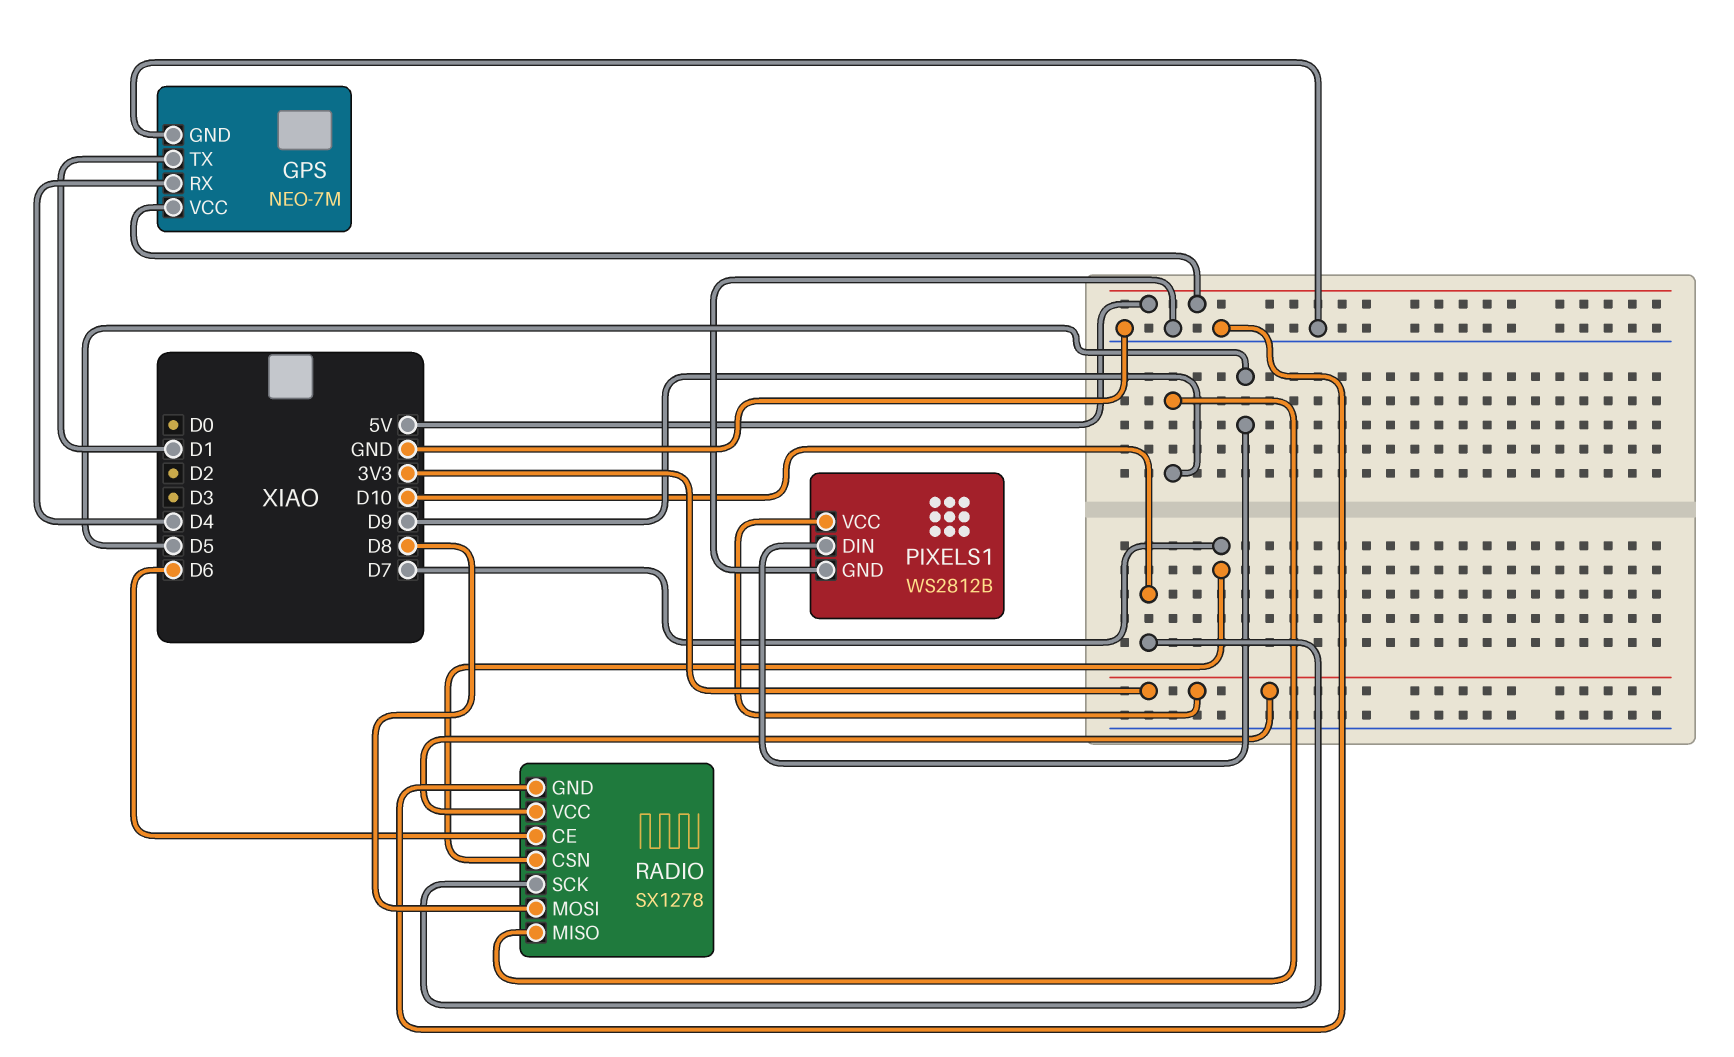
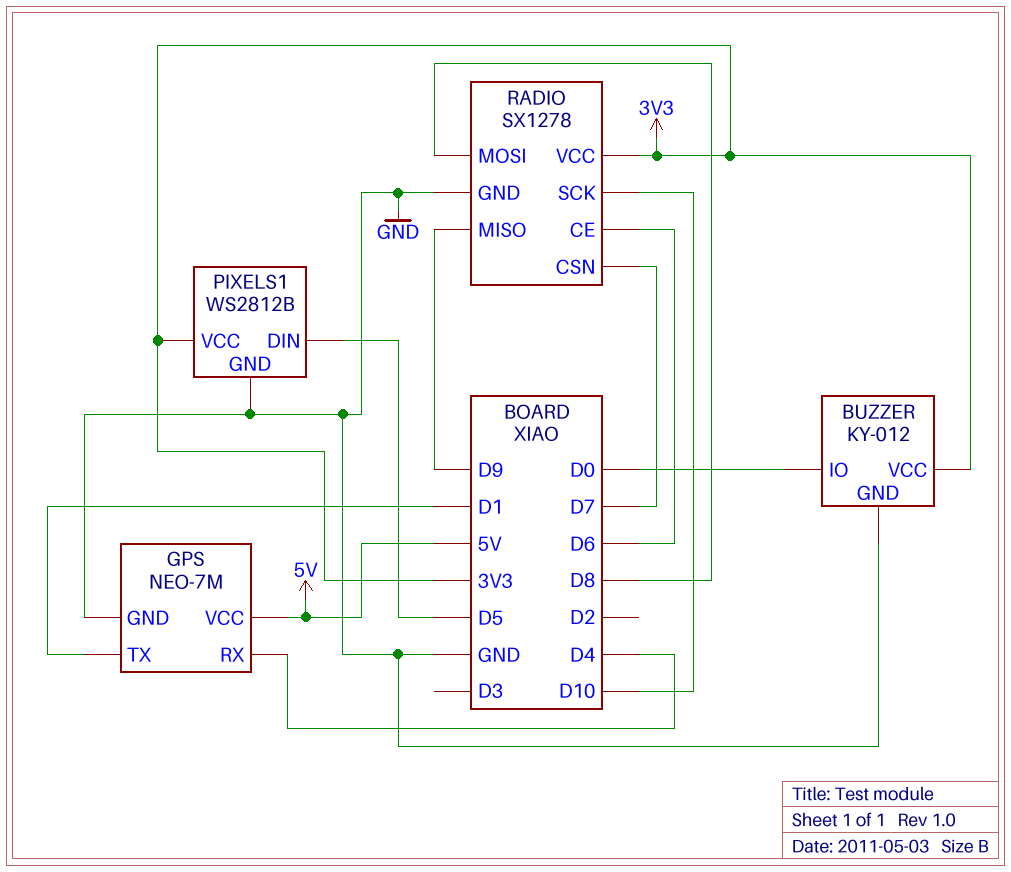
BUZZER: none -> KY-012
BUZZER pin GND: none -> GND
BUZZER pin IO: none -> D0
BUZZER pin VCC: none -> 3V3

